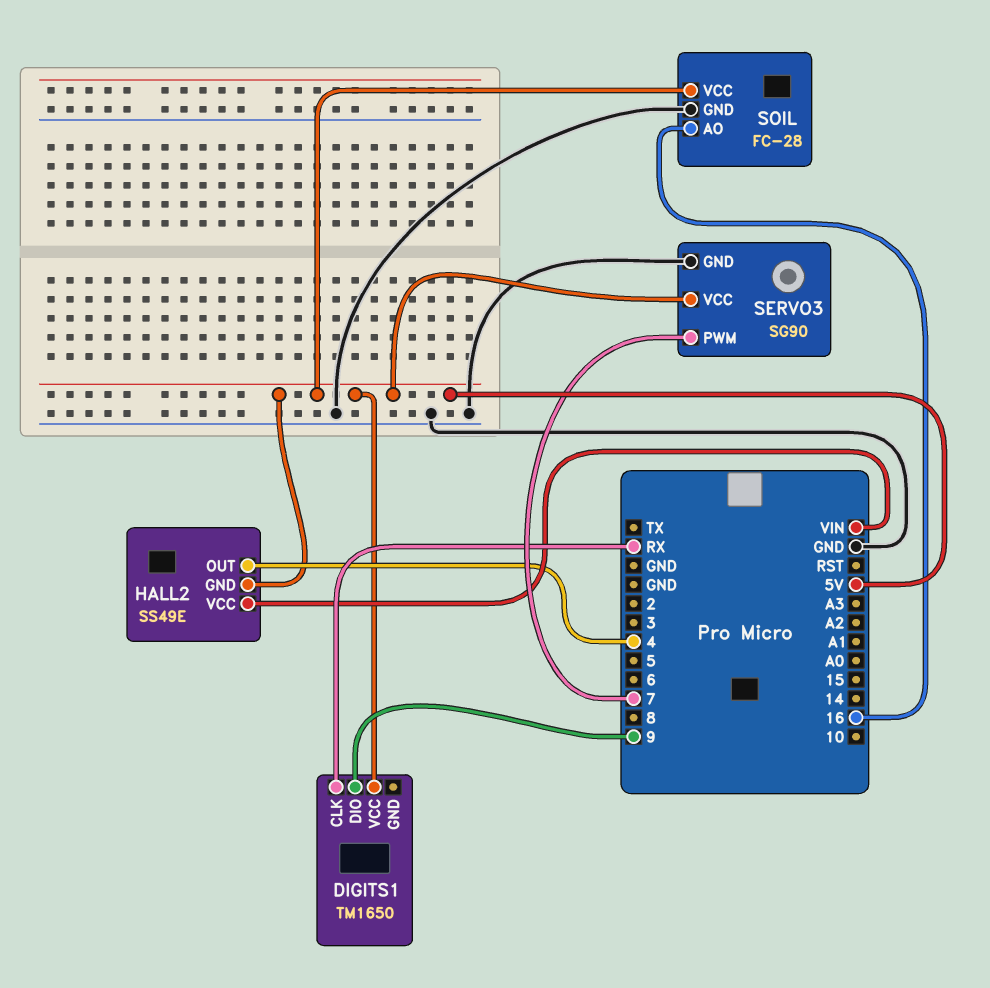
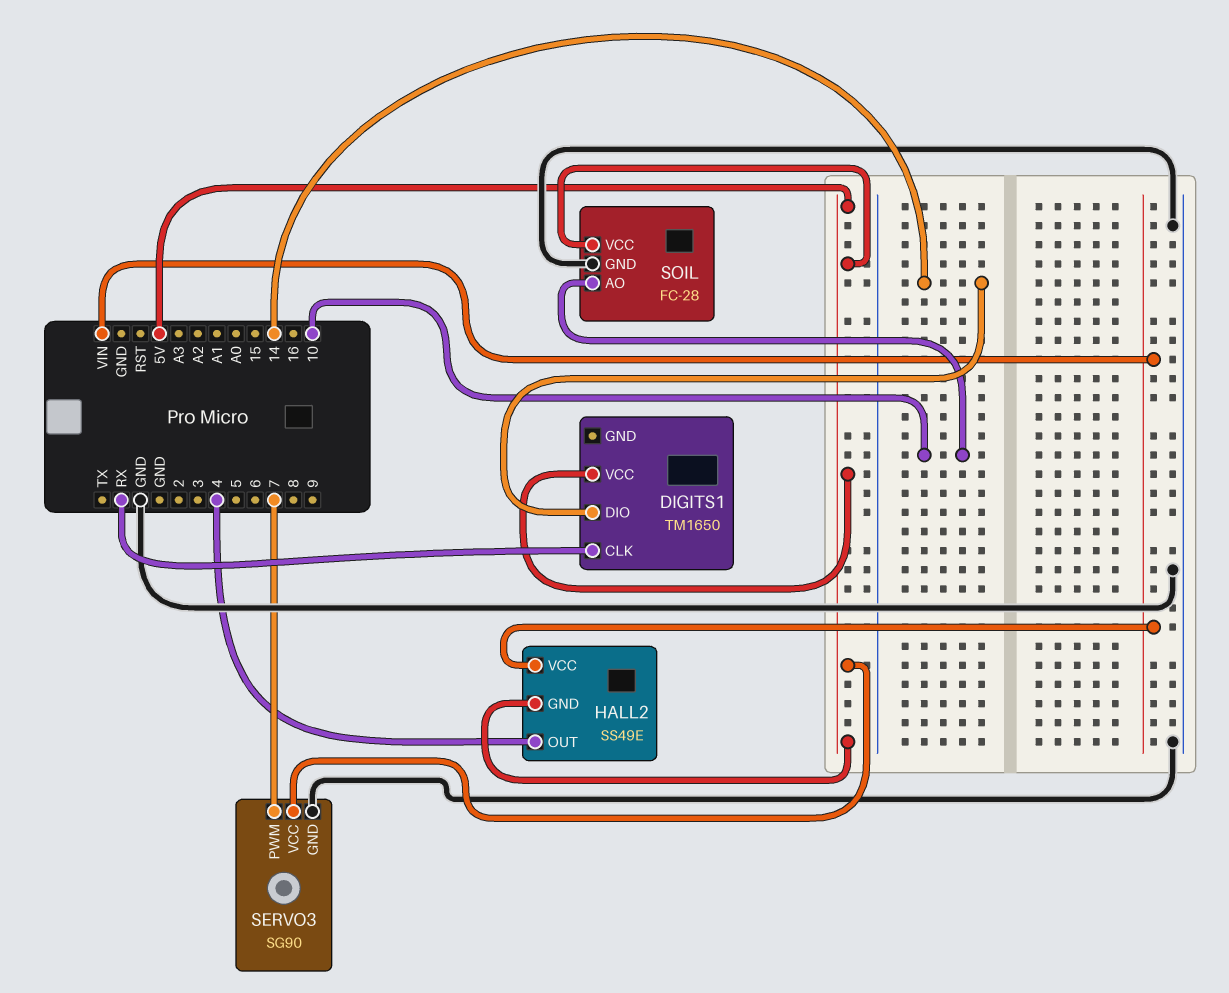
DIGITS1 pin DIO: 9 -> 14
SOIL pin AO: 16 -> 10

